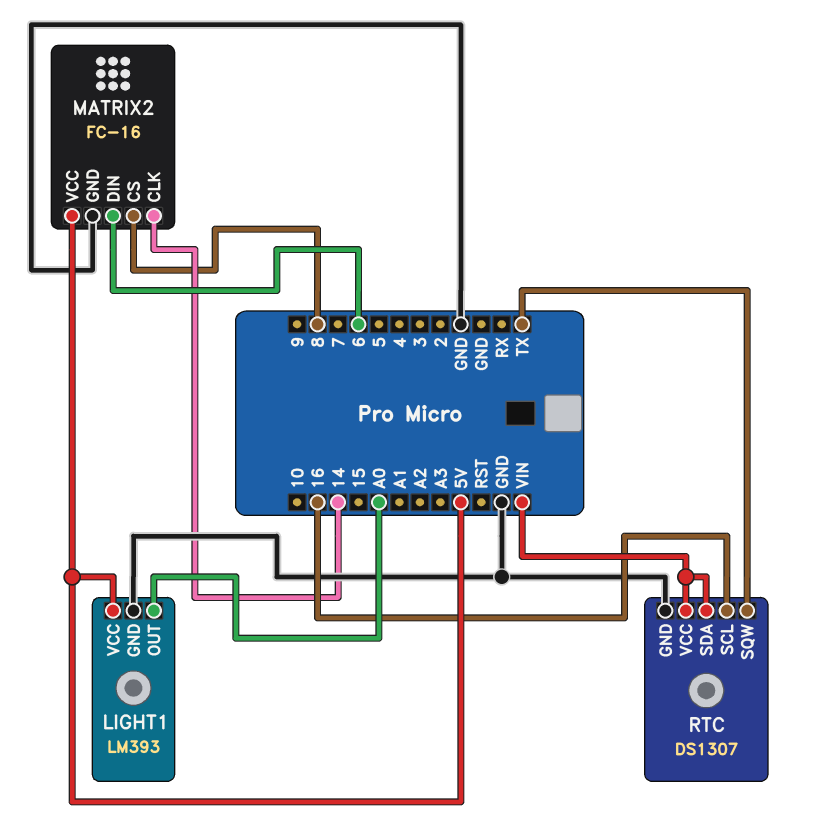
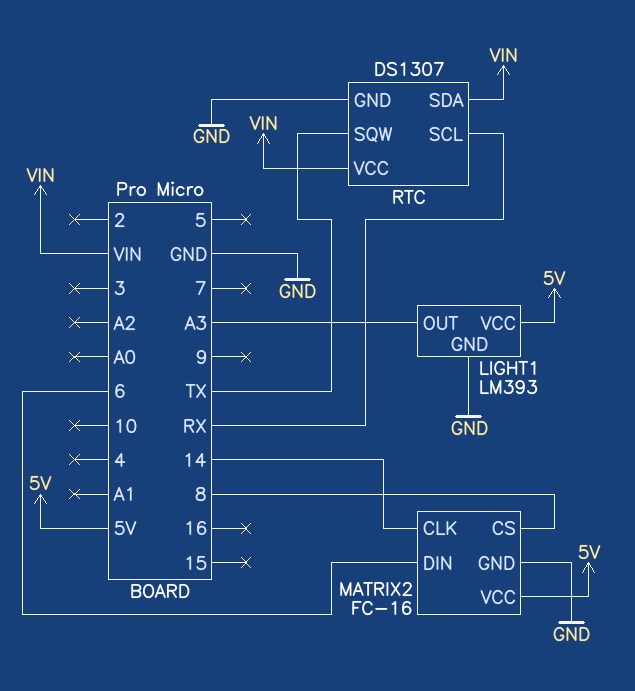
LIGHT1 pin OUT: A0 -> A3
RTC pin SCL: 16 -> RX

